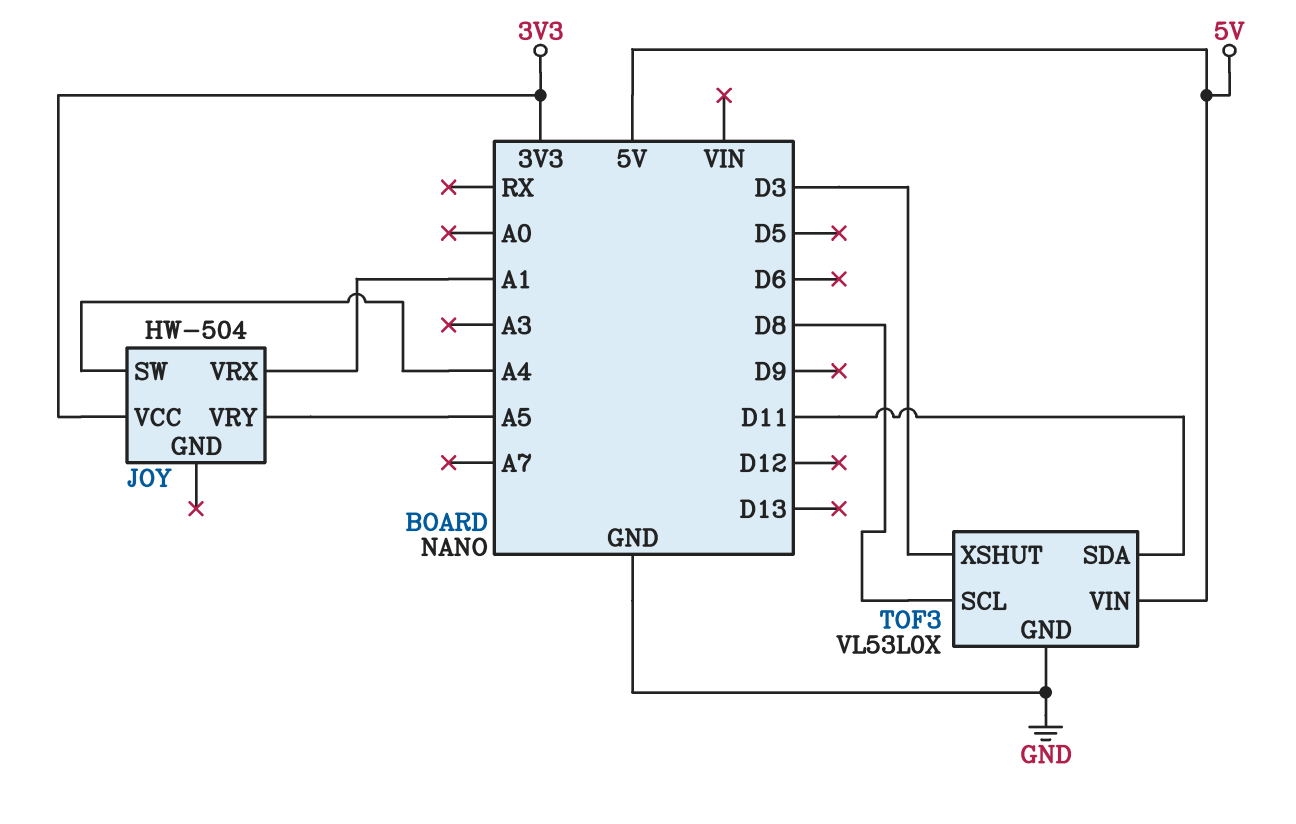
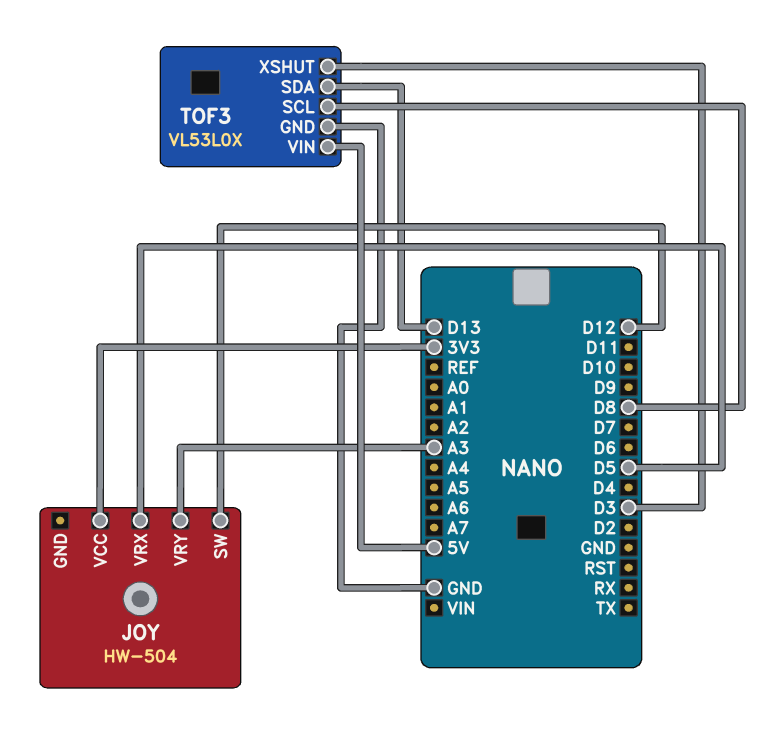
JOY pin SW: A4 -> D12
JOY pin VRX: A1 -> D5
JOY pin VRY: A5 -> A3
TOF3 pin SDA: D11 -> D13

